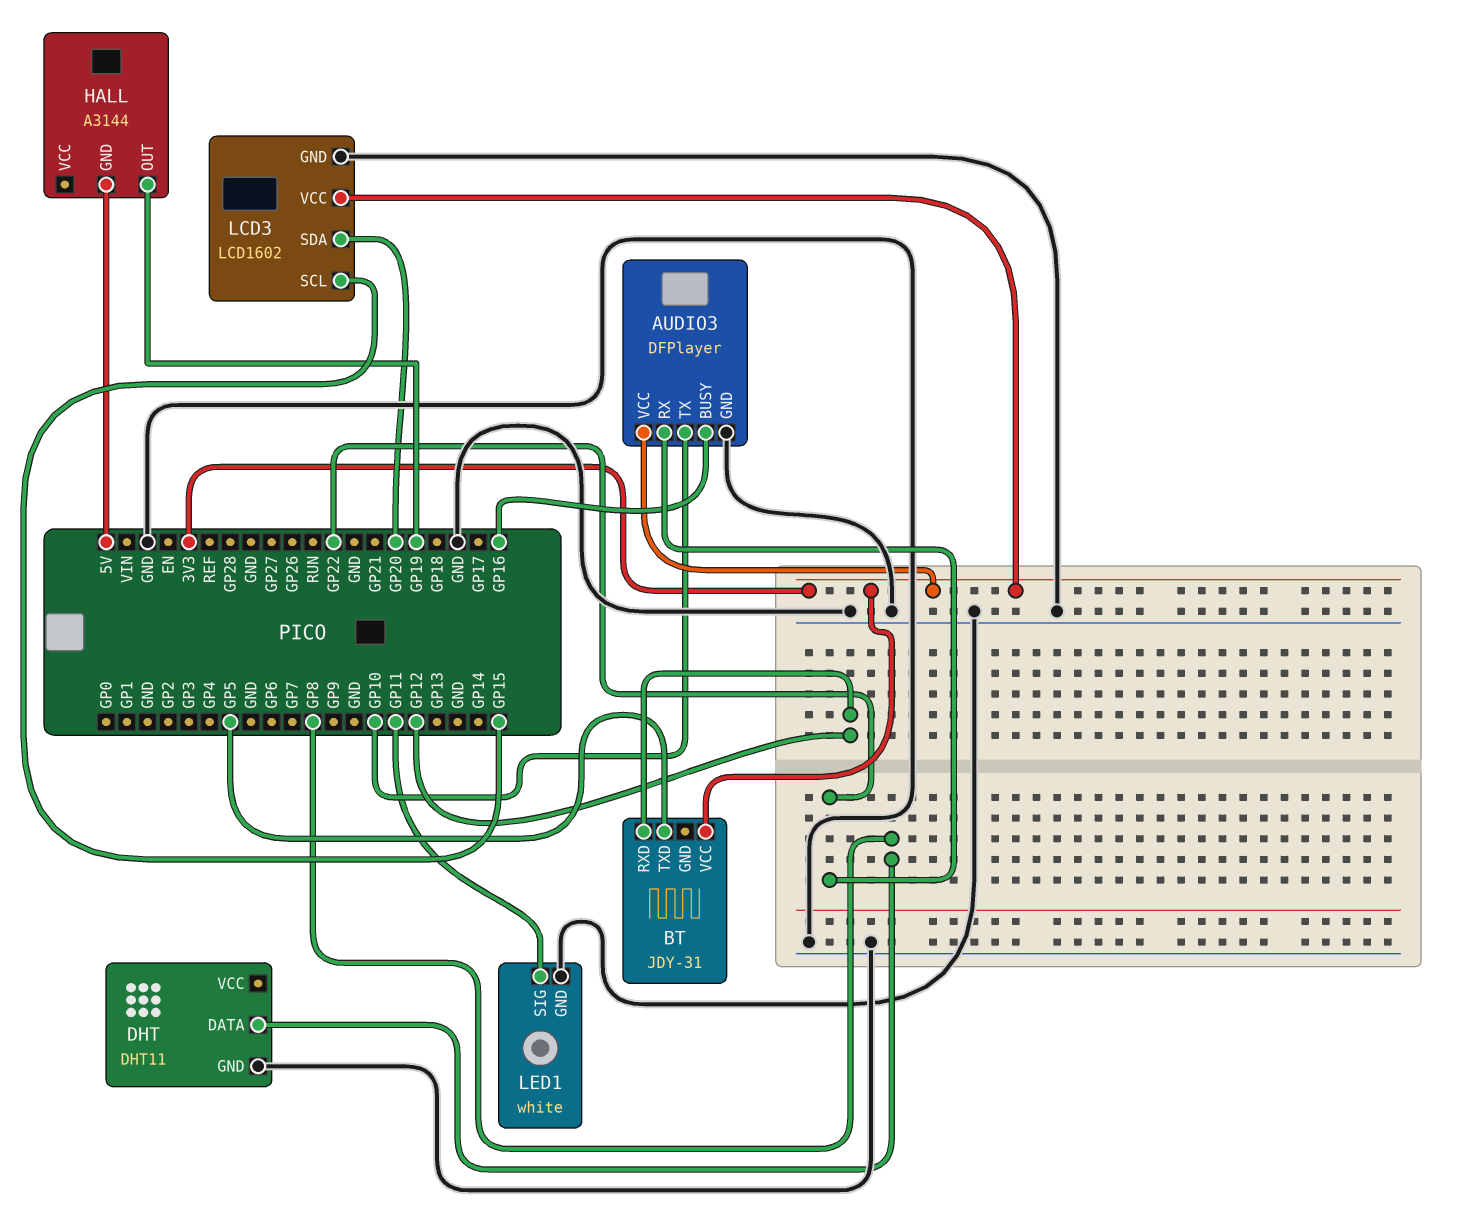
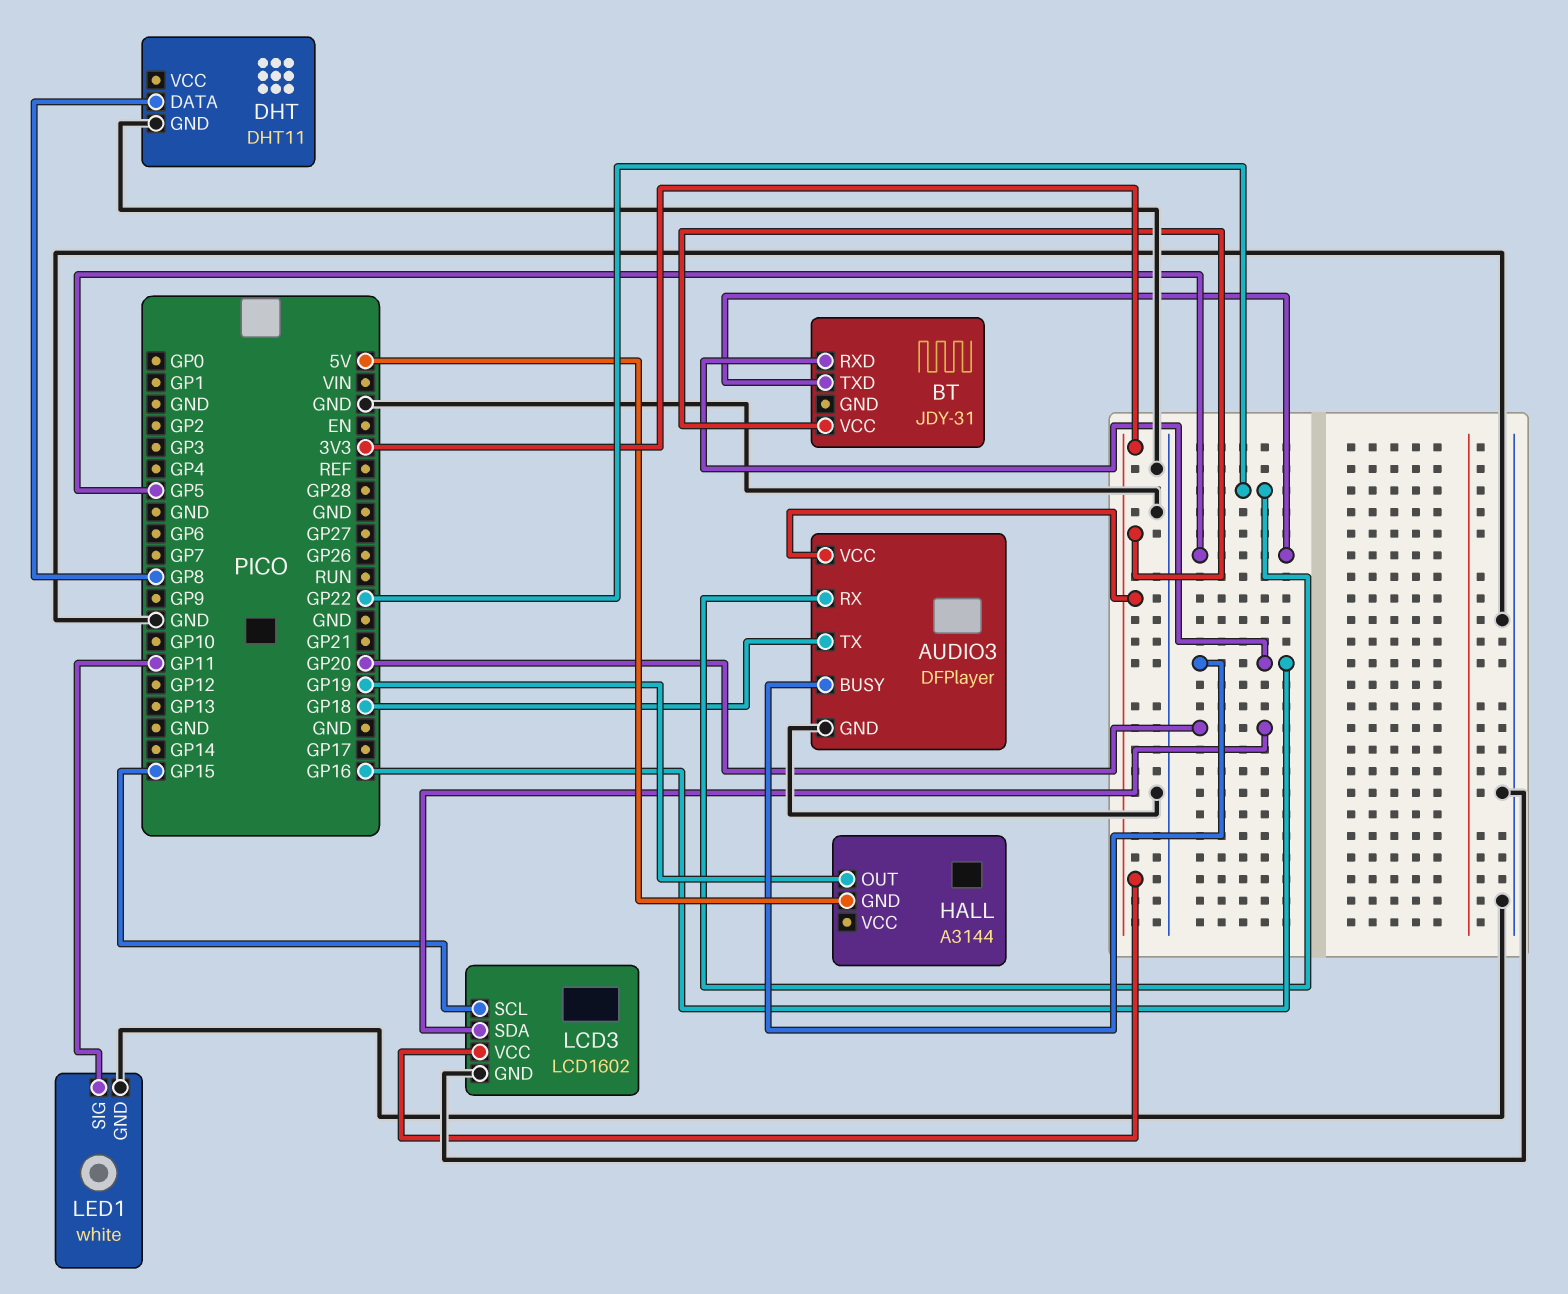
AUDIO3 pin TX: GP10 -> GP18
BT pin RXD: GP12 -> GP16

